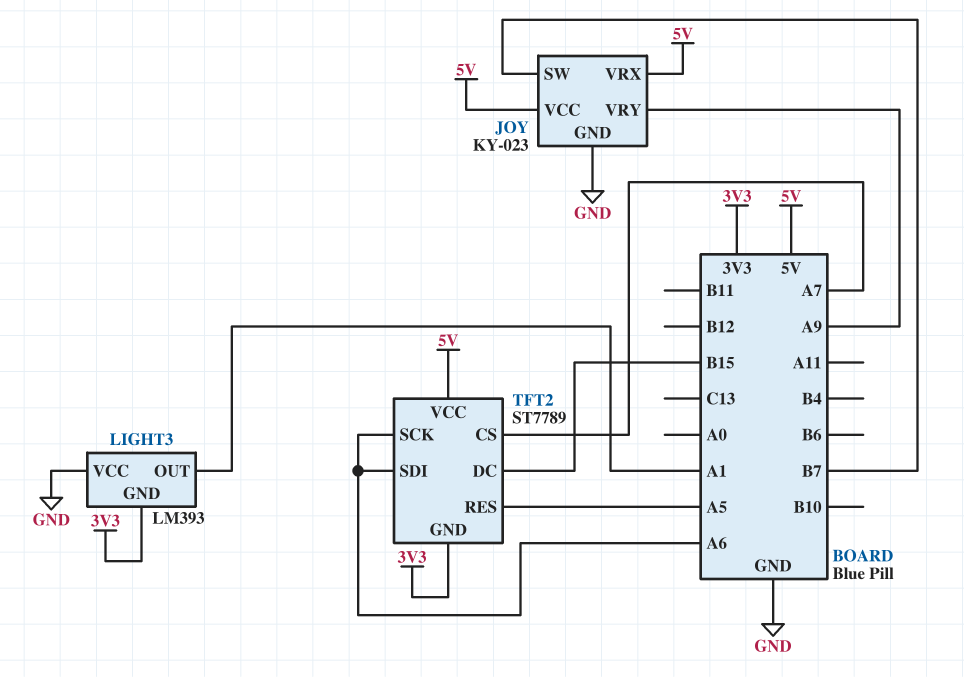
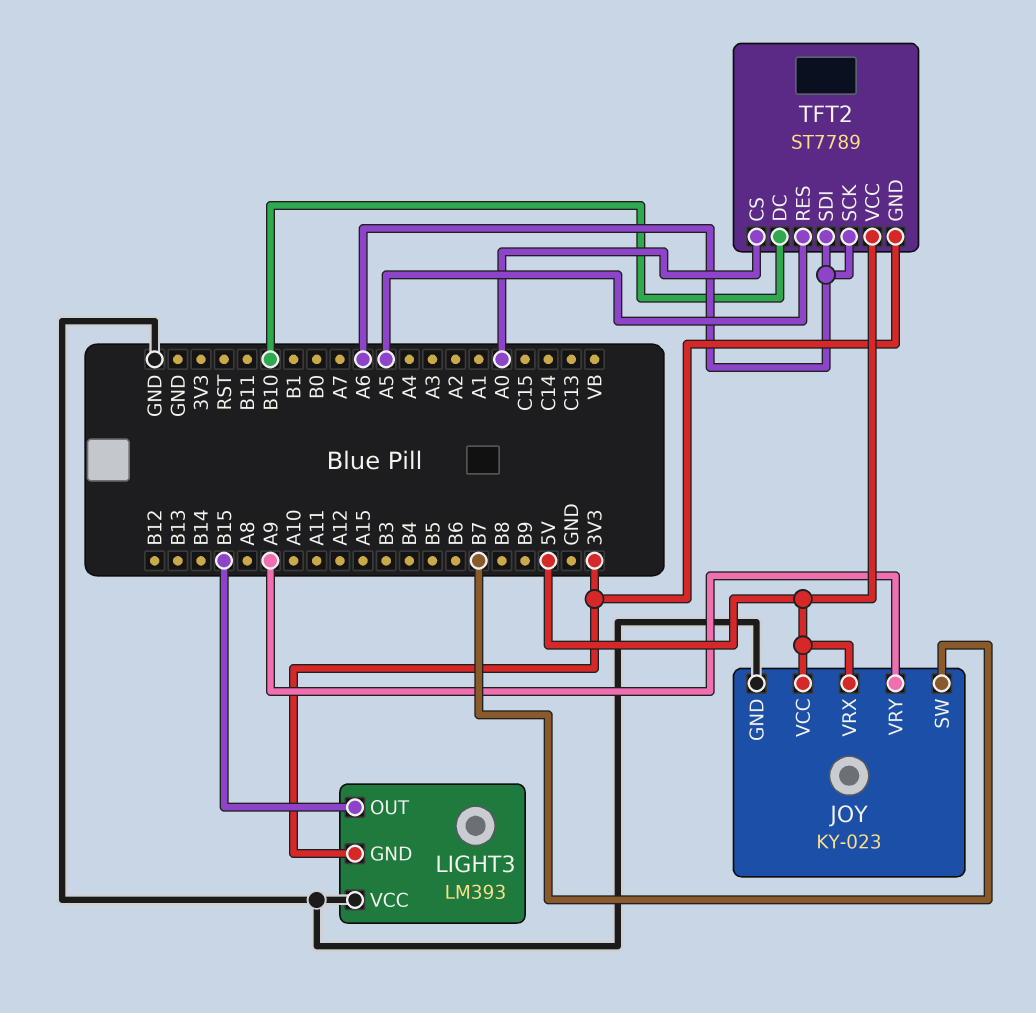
LIGHT3 pin OUT: A1 -> B15
TFT2 pin CS: A7 -> A0
TFT2 pin DC: B15 -> B10

